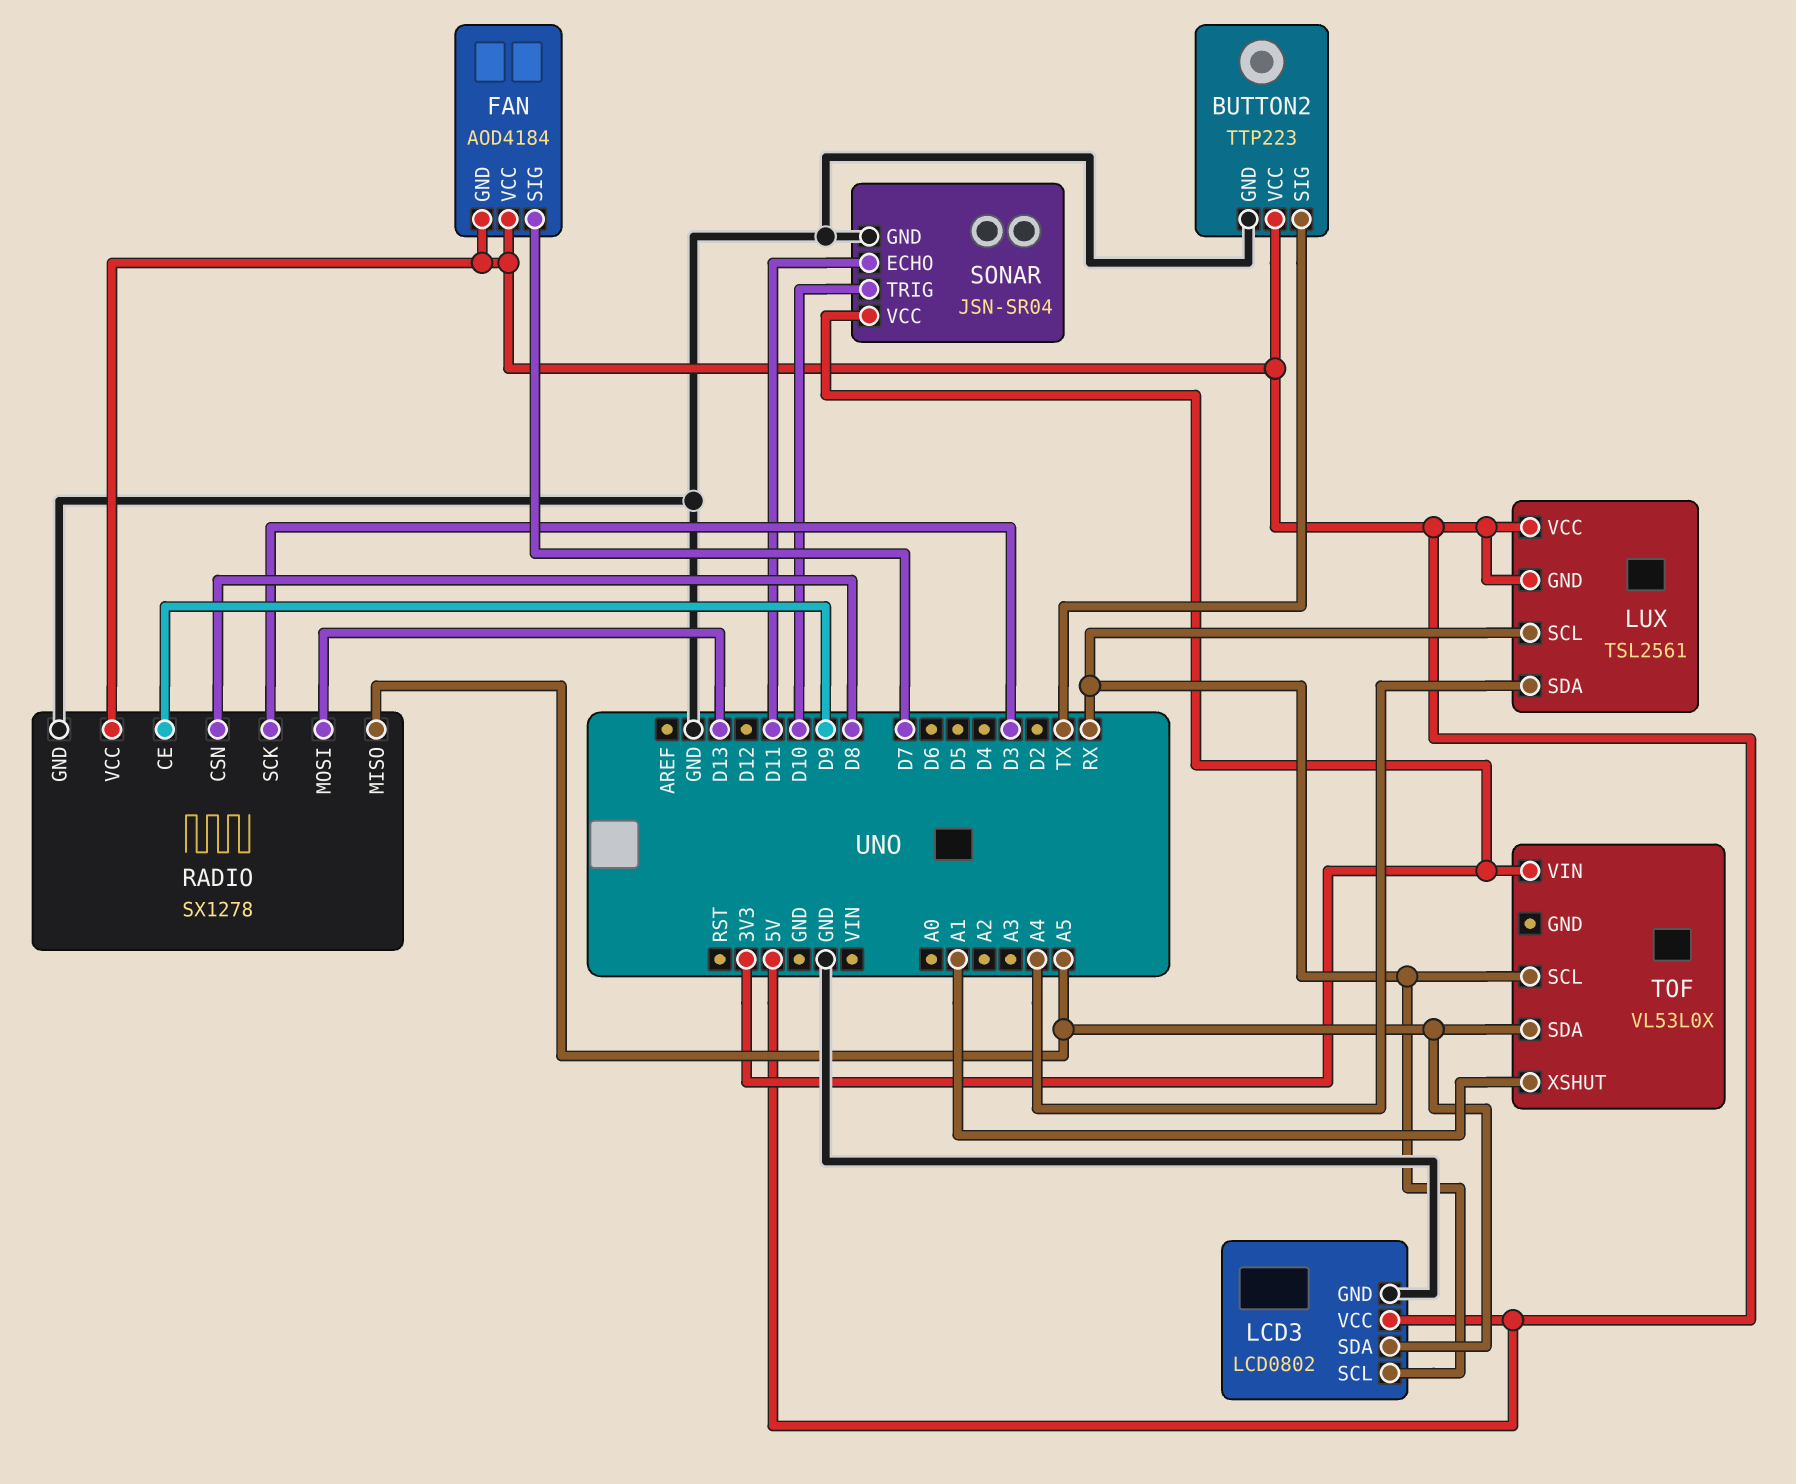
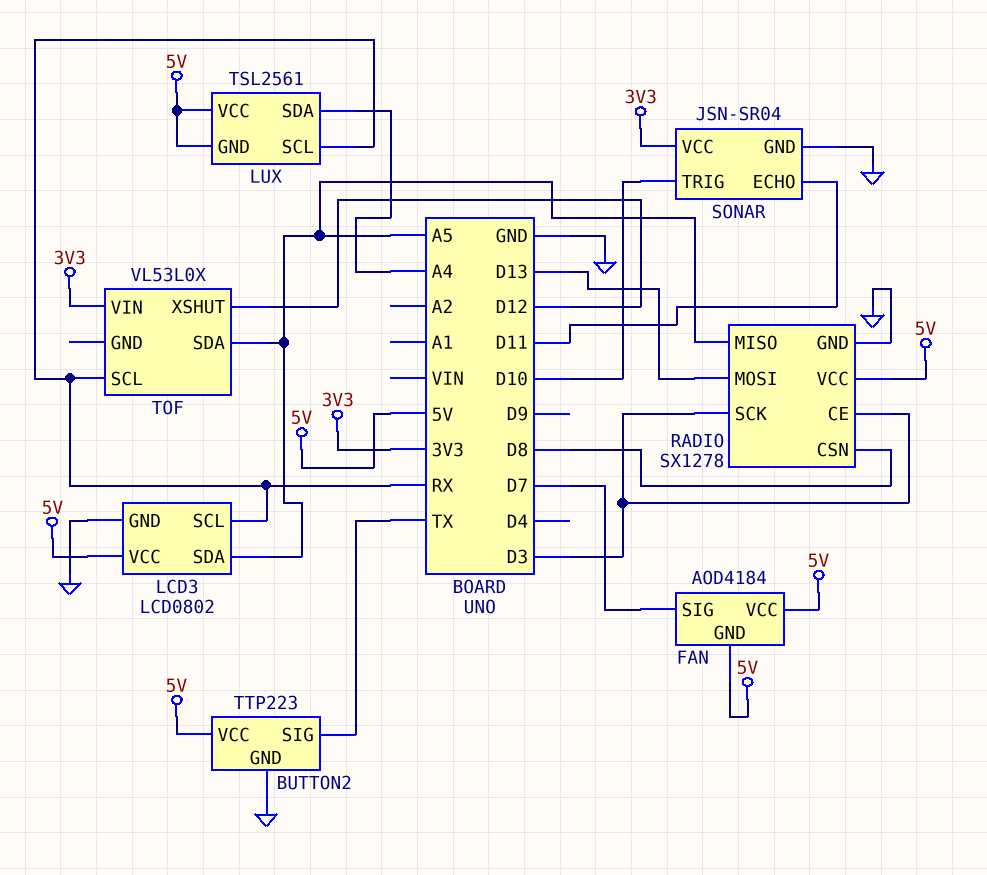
RADIO pin CE: D9 -> D3
TOF pin XSHUT: A1 -> D12

